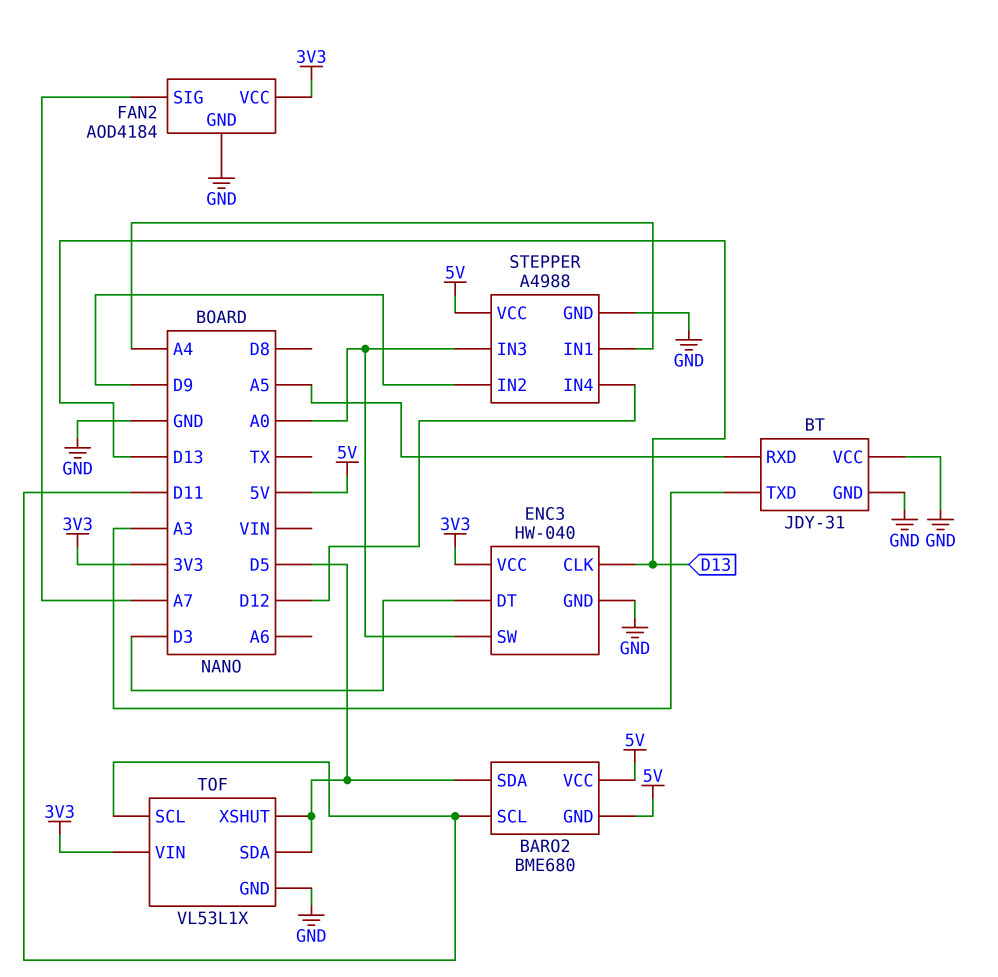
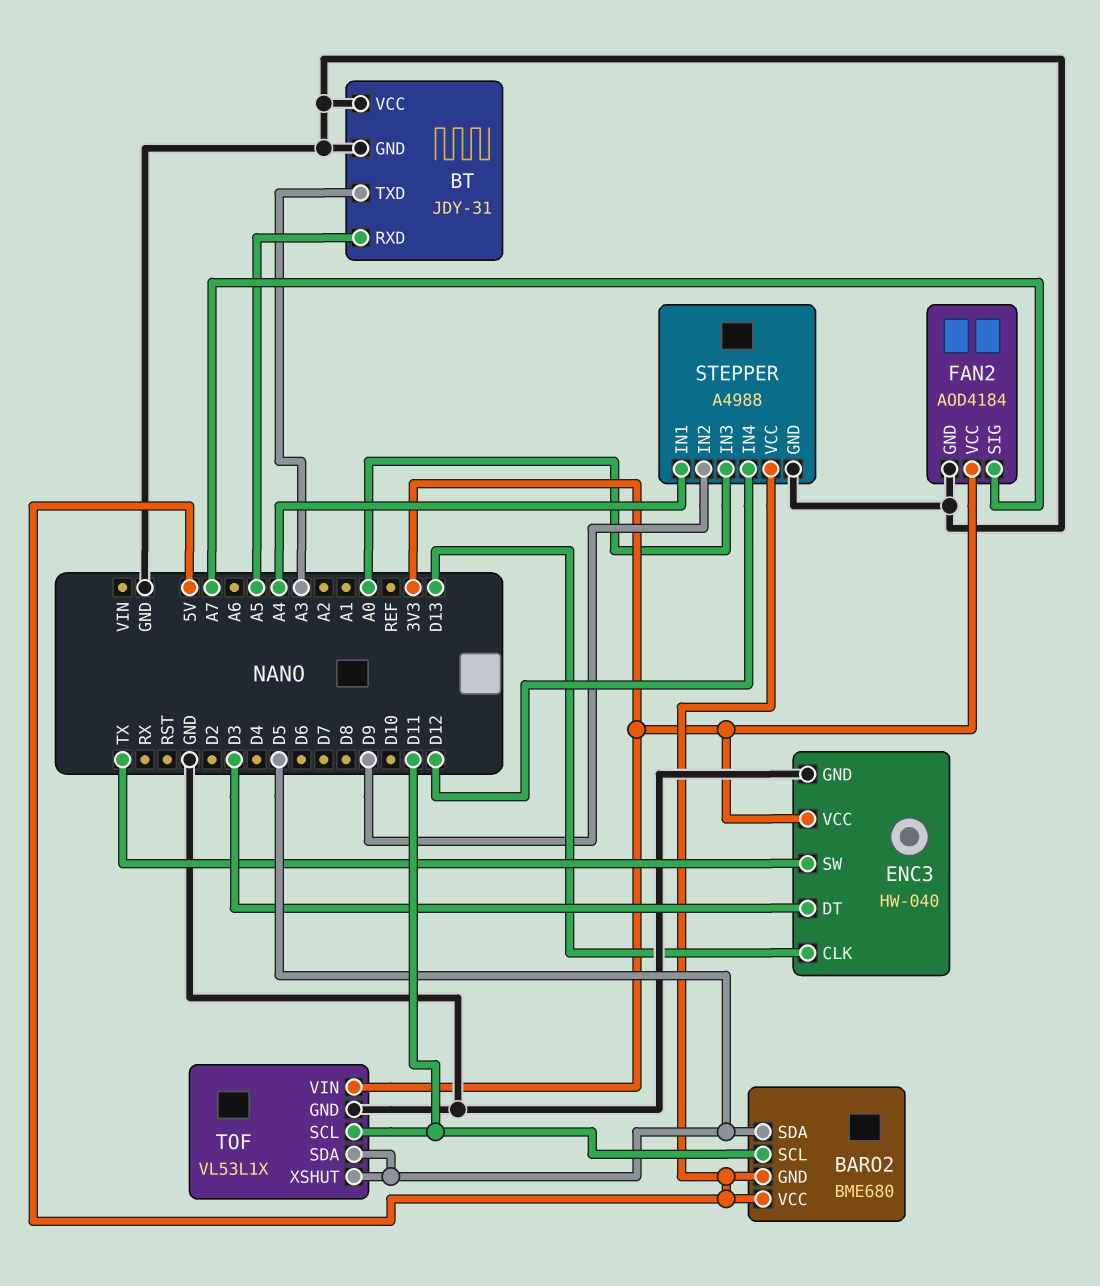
ENC3 pin SW: A0 -> TX

